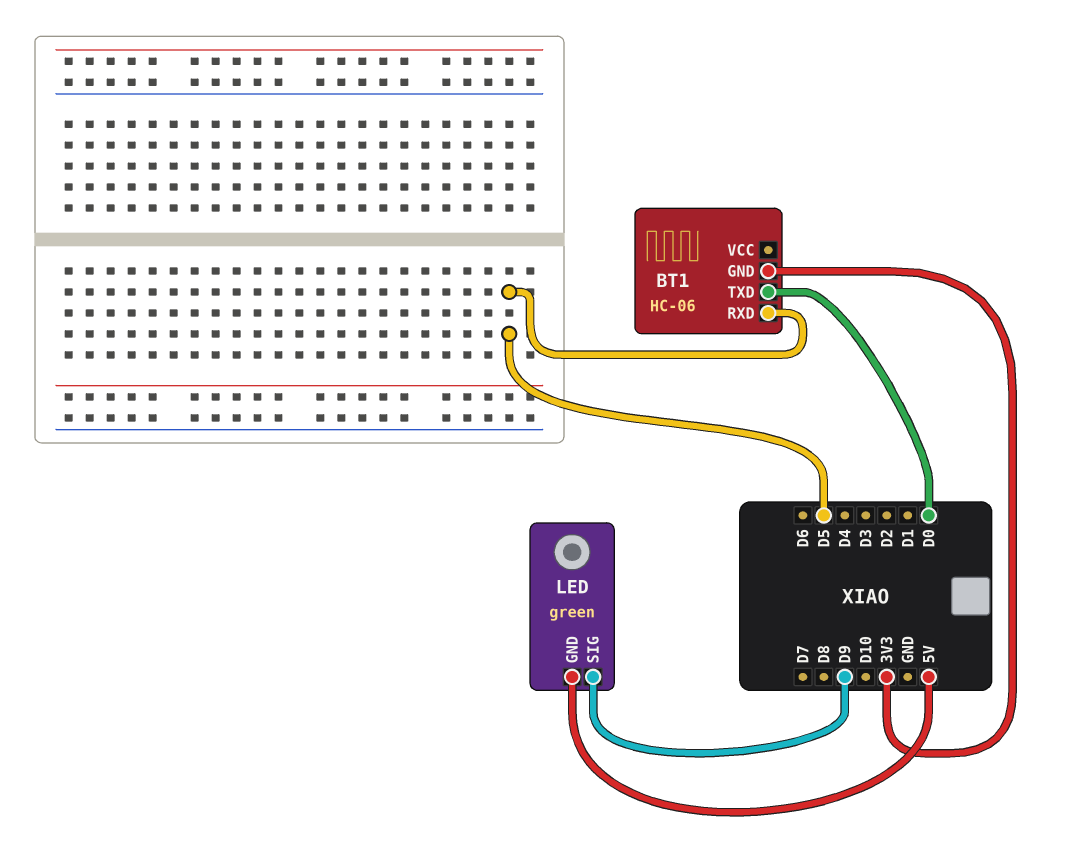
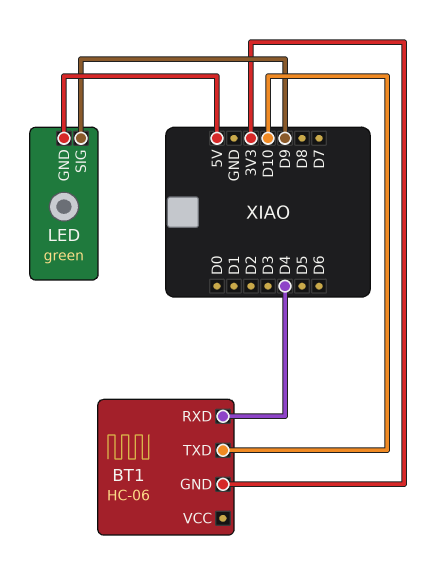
BT1 pin RXD: D5 -> D4
BT1 pin TXD: D0 -> D10

